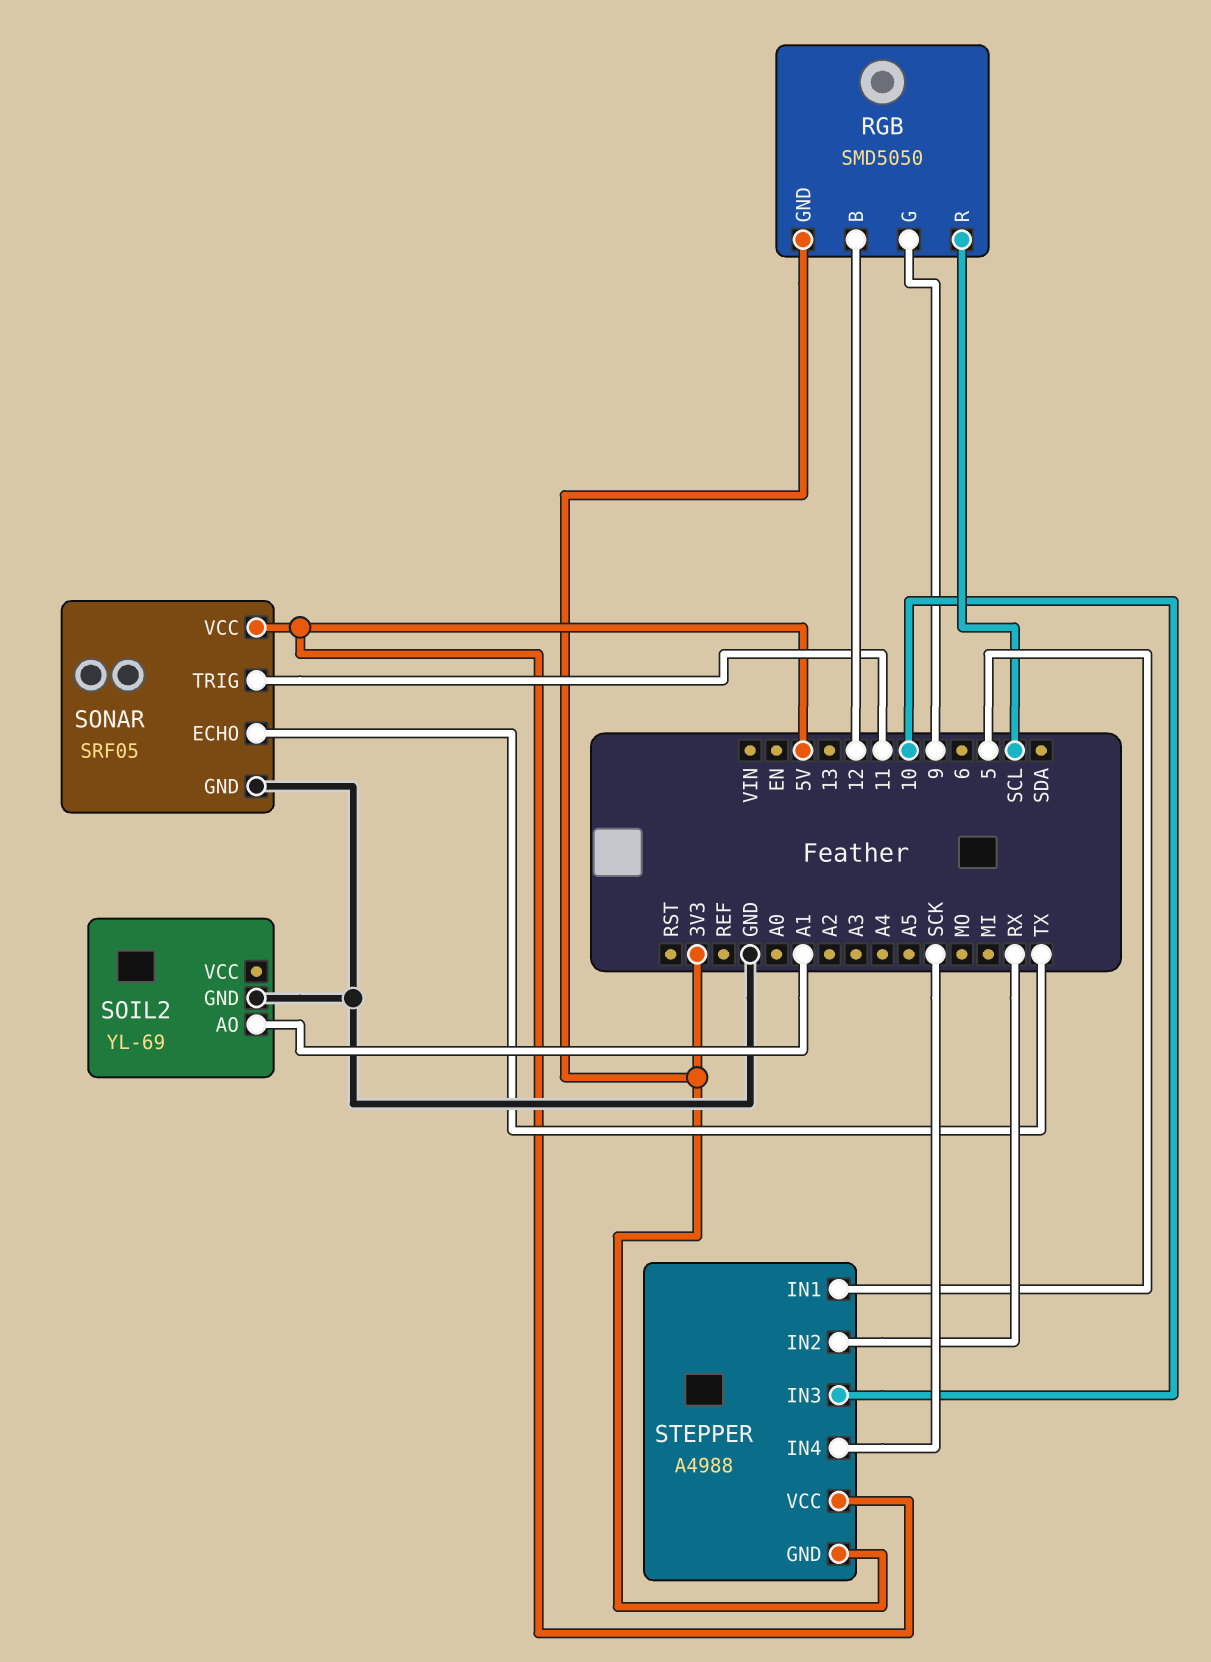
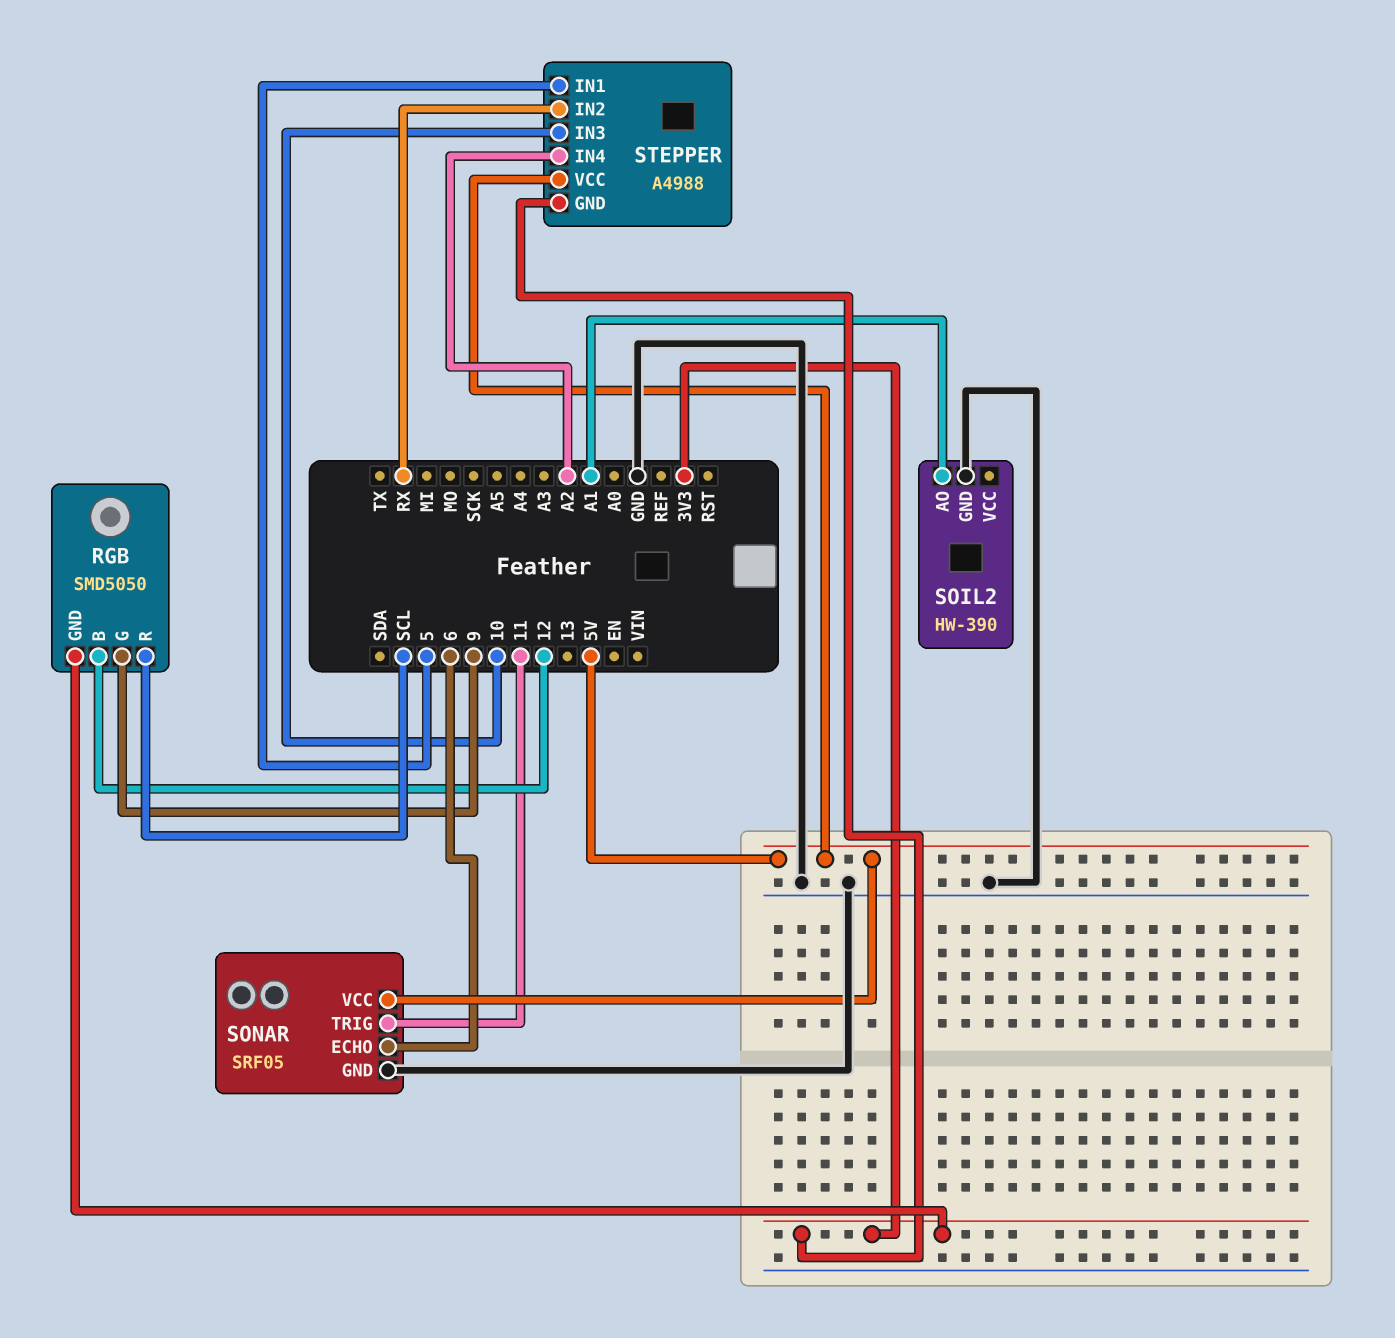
SOIL2: YL-69 -> HW-390
SONAR pin ECHO: TX -> 6
STEPPER pin IN4: SCK -> A2

